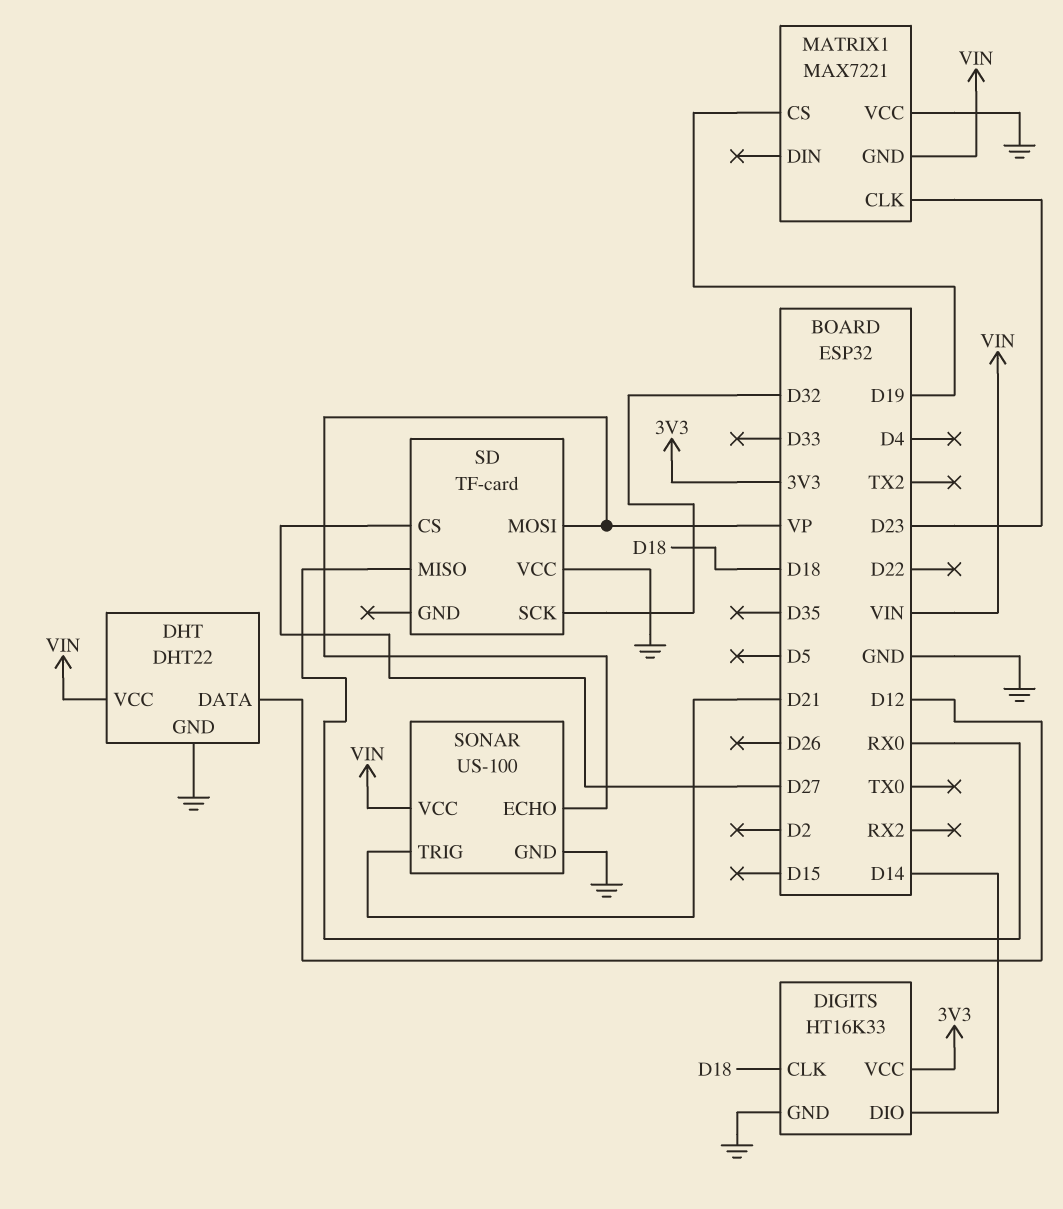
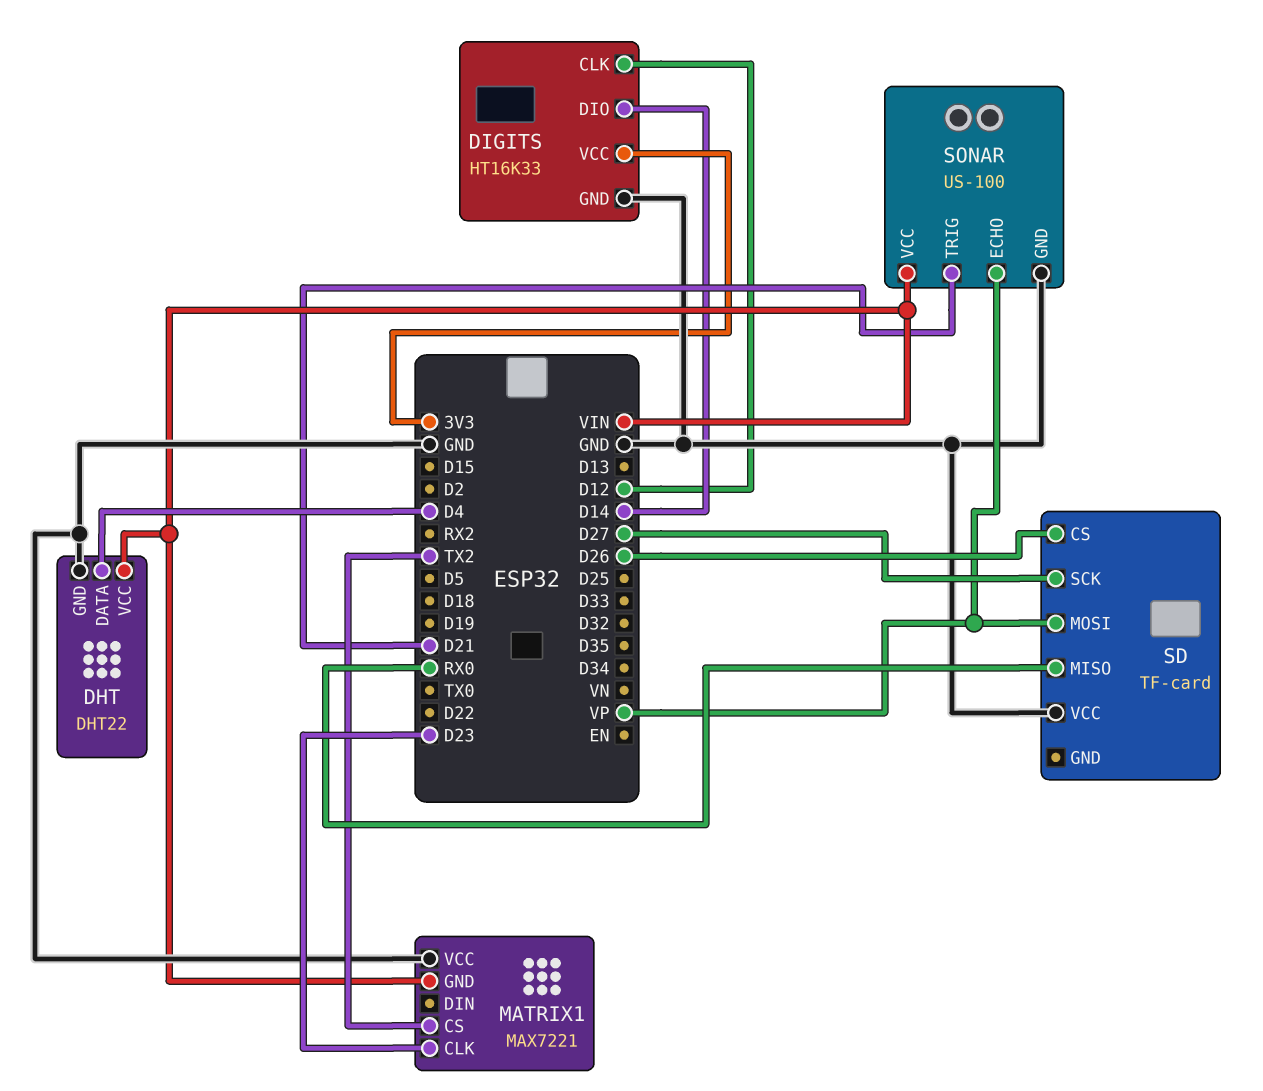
DHT pin DATA: D12 -> D4
DIGITS pin CLK: D18 -> D12
MATRIX1 pin CS: D19 -> TX2
SD pin CS: D27 -> D26
SD pin SCK: D32 -> D27

